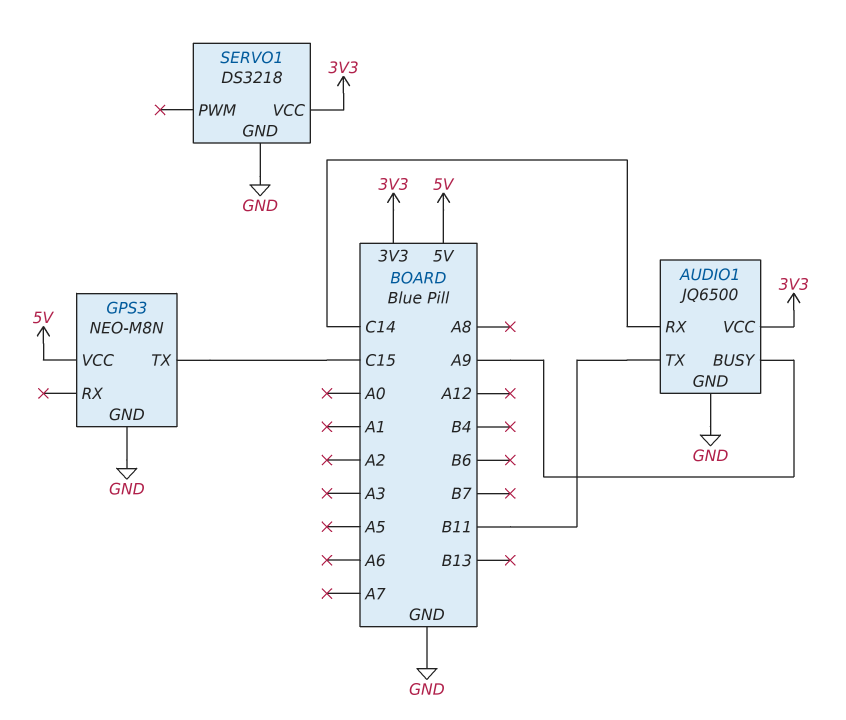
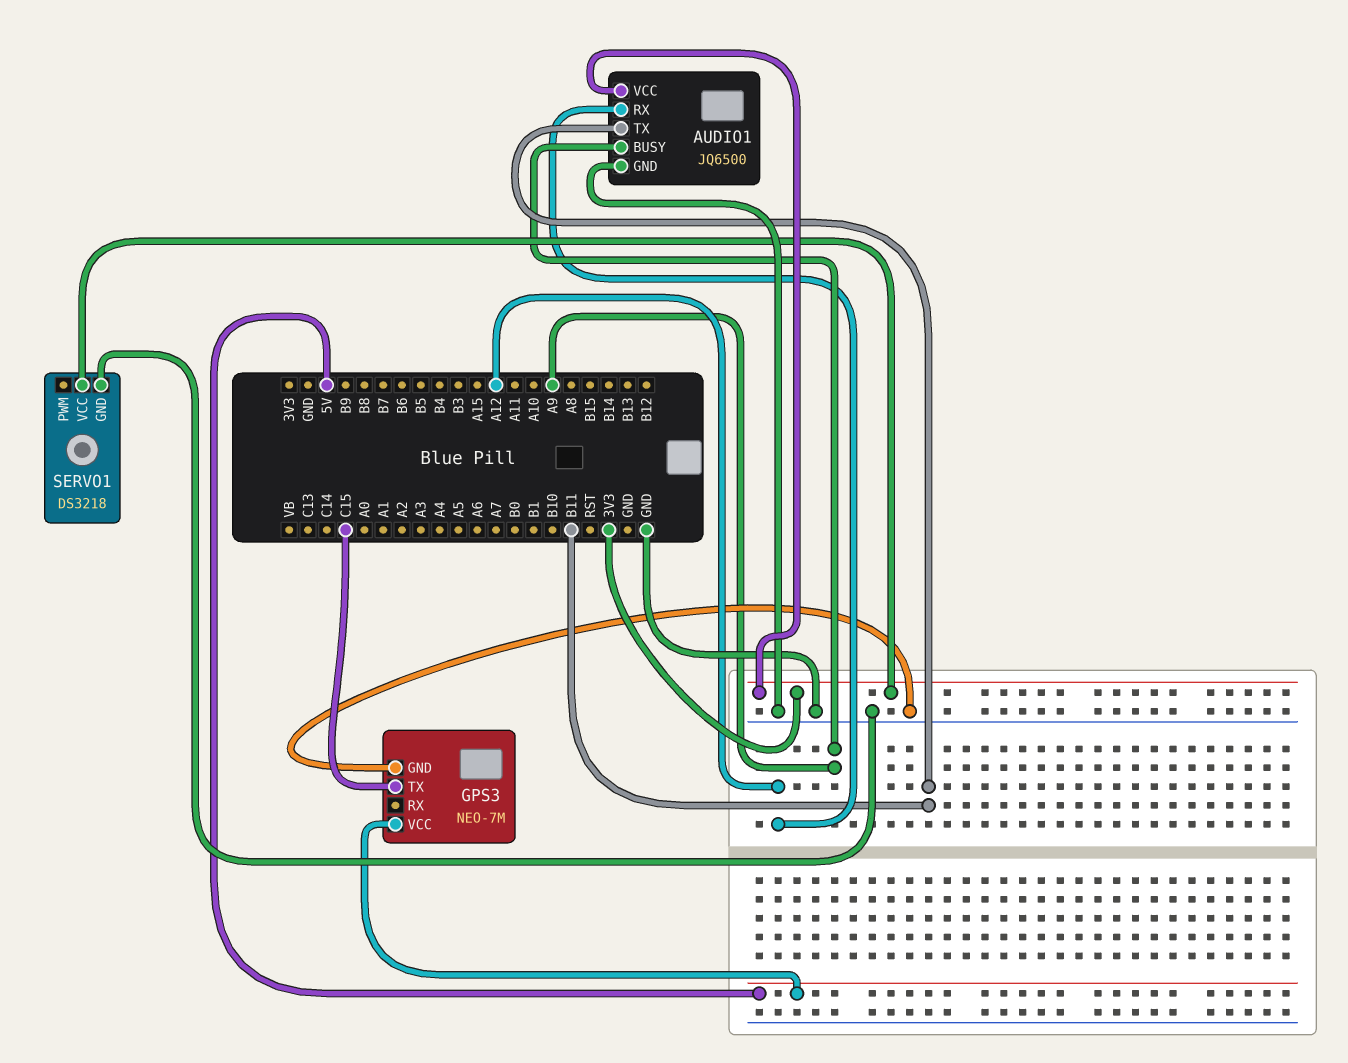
AUDIO1 pin RX: C14 -> A12
GPS3: NEO-M8N -> NEO-7M

